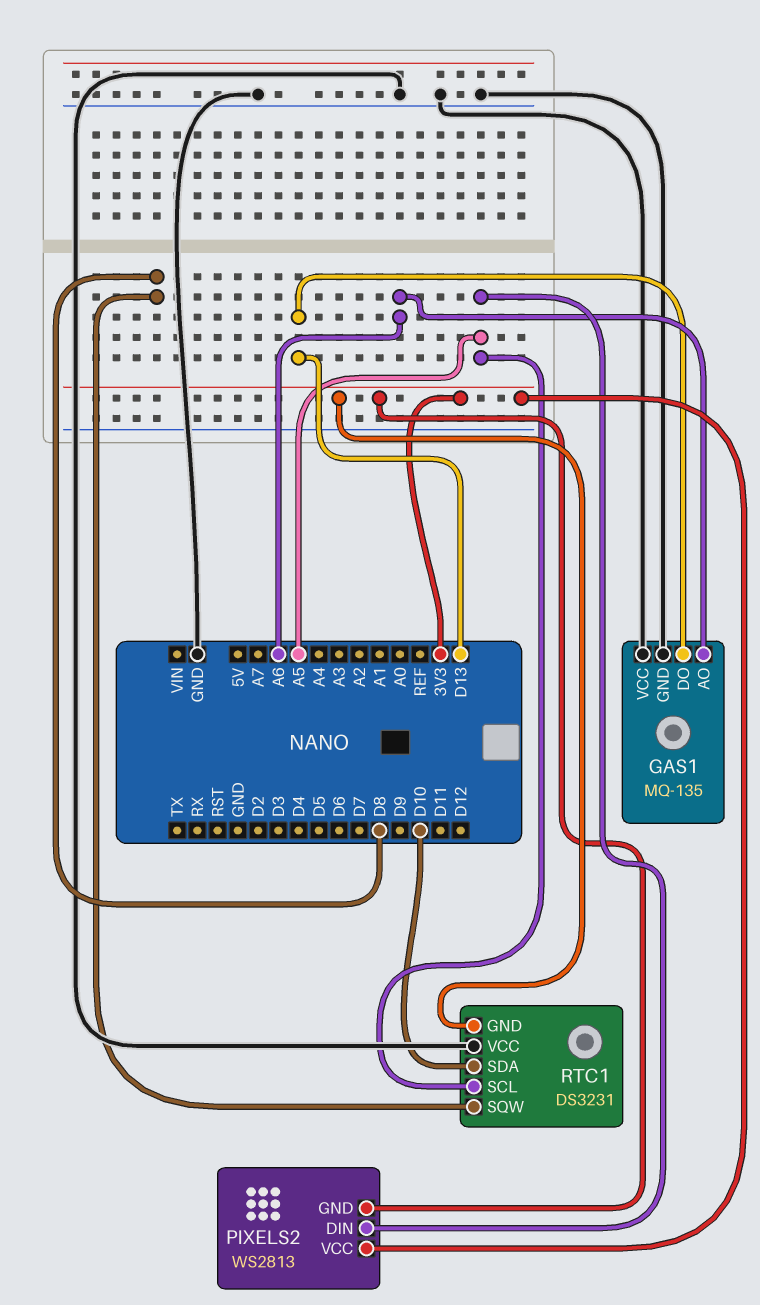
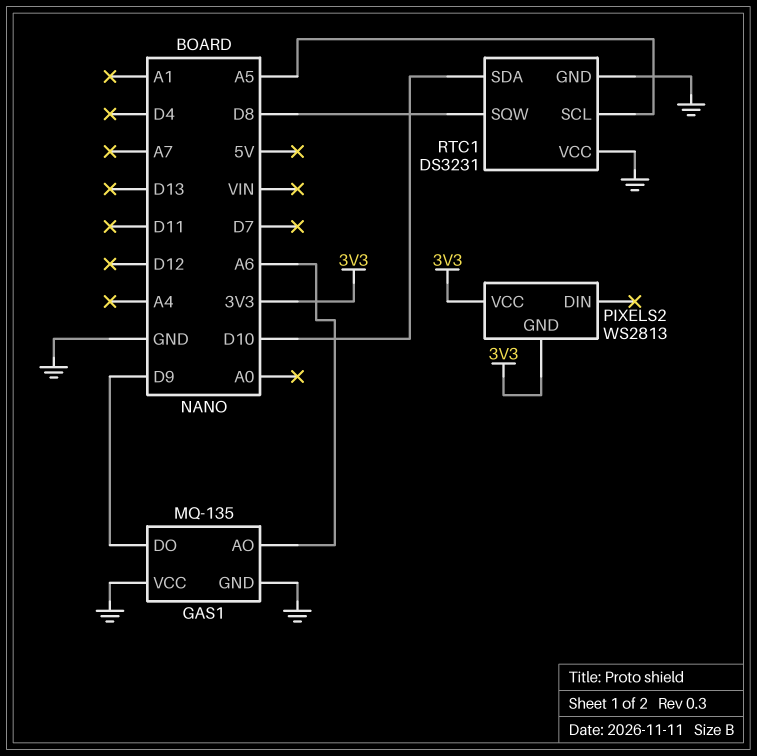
GAS1 pin DO: D13 -> D9
PIXELS2 pin DIN: A5 -> none
RTC1 pin GND: 3V3 -> GND

